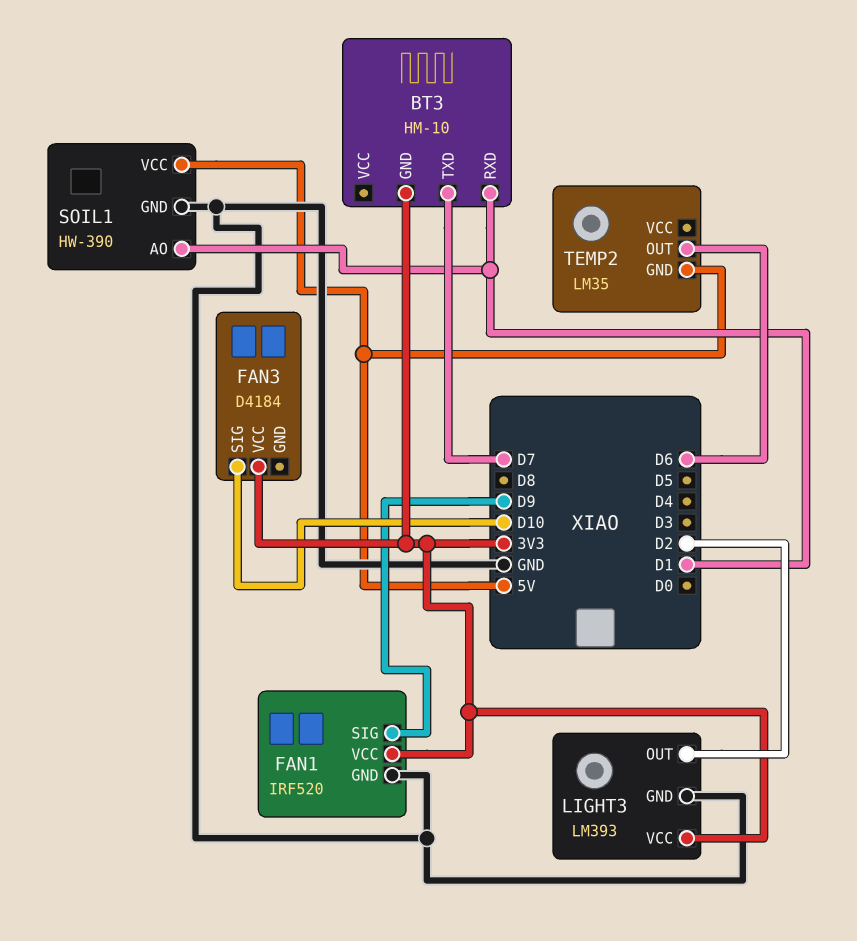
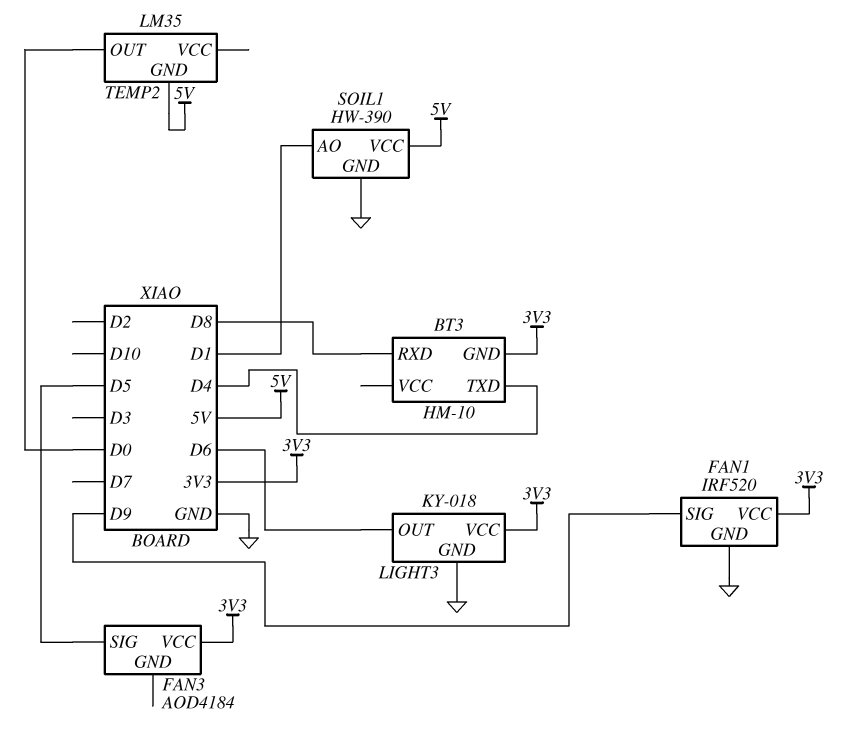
BT3 pin RXD: D1 -> D8
BT3 pin TXD: D7 -> D4
FAN3: D4184 -> AOD4184
FAN3 pin SIG: D10 -> D5
LIGHT3: LM393 -> KY-018
LIGHT3 pin OUT: D2 -> D6
TEMP2 pin OUT: D6 -> D0

